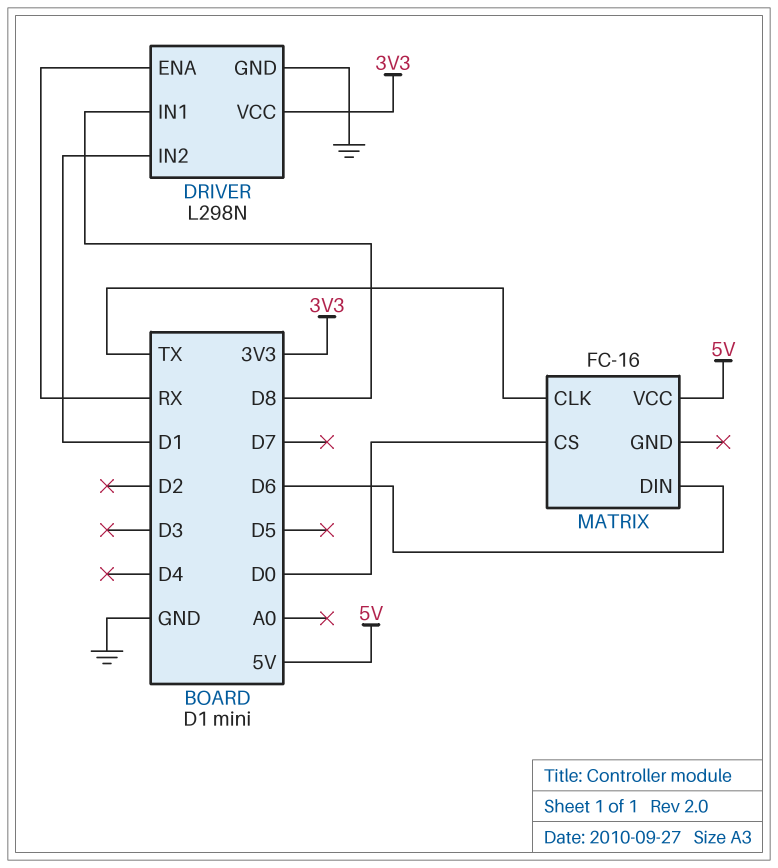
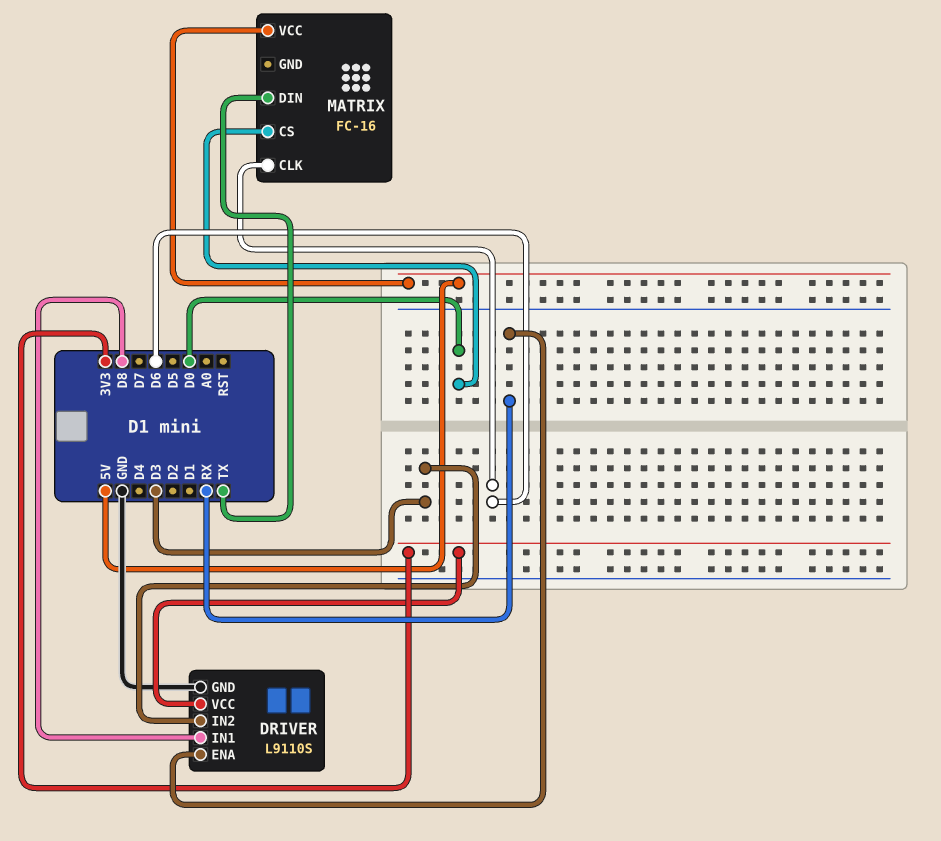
DRIVER: L298N -> L9110S
DRIVER pin IN2: D1 -> D3
MATRIX pin CLK: TX -> D6
MATRIX pin DIN: D6 -> TX

